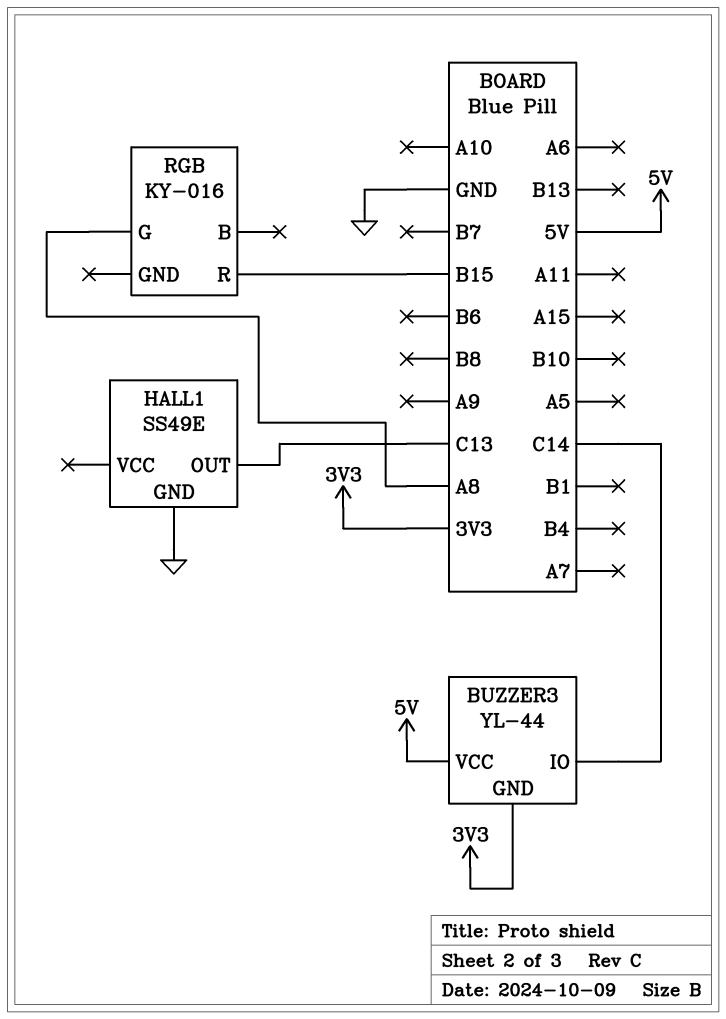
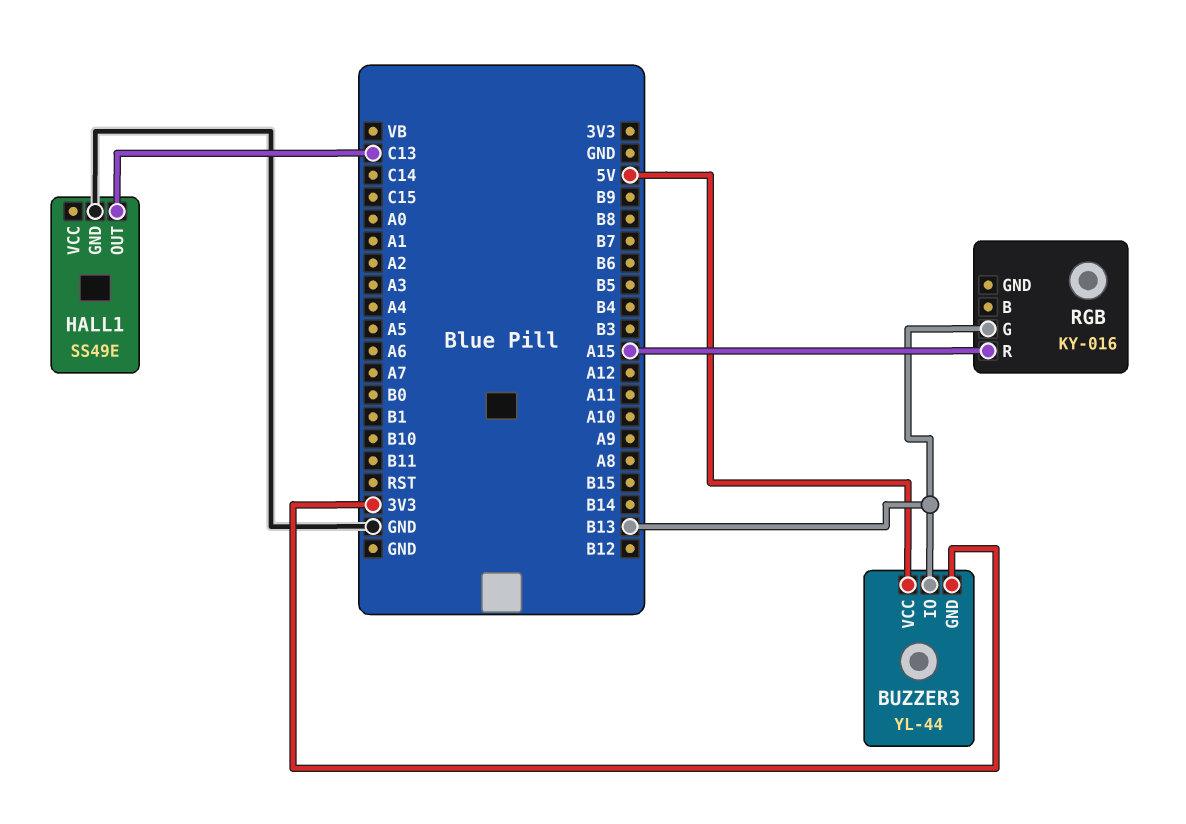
BUZZER3 pin IO: C14 -> B13
RGB pin G: A8 -> B13
RGB pin R: B15 -> A15

